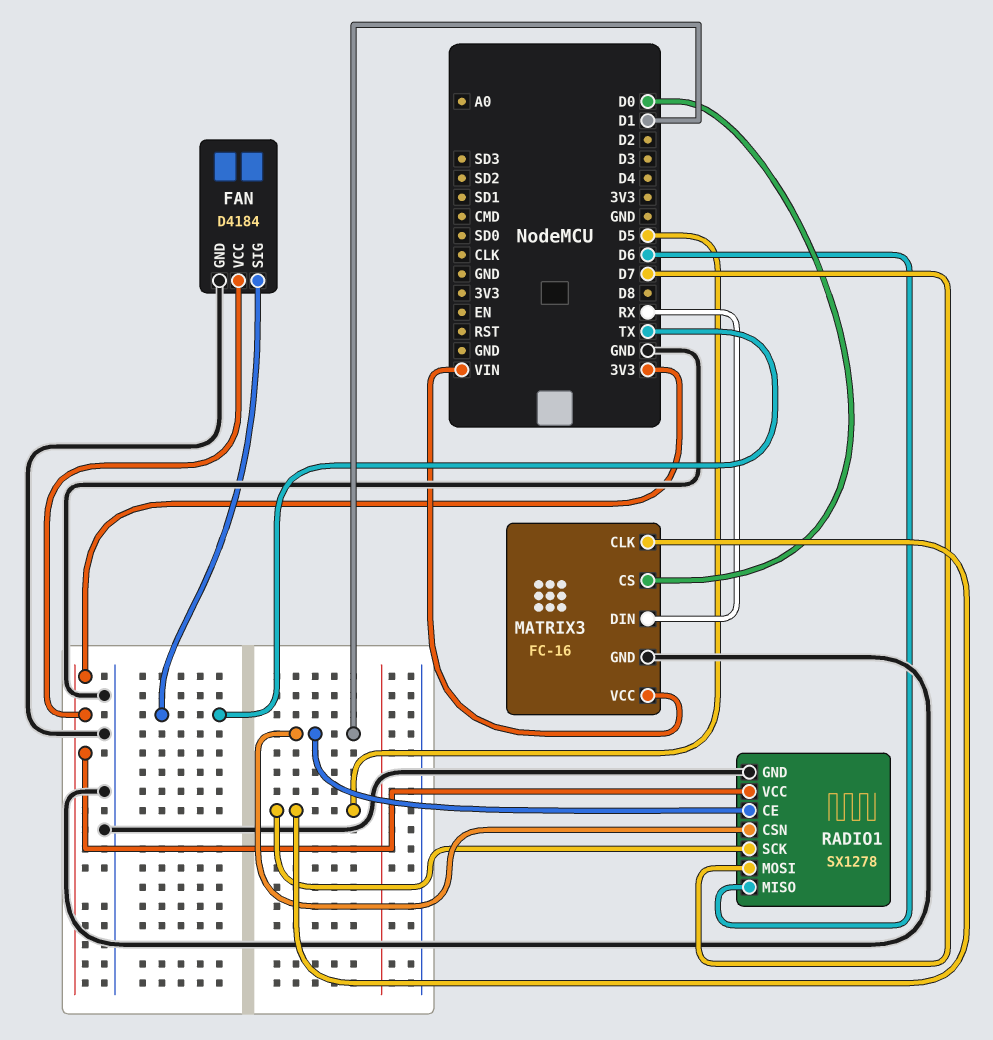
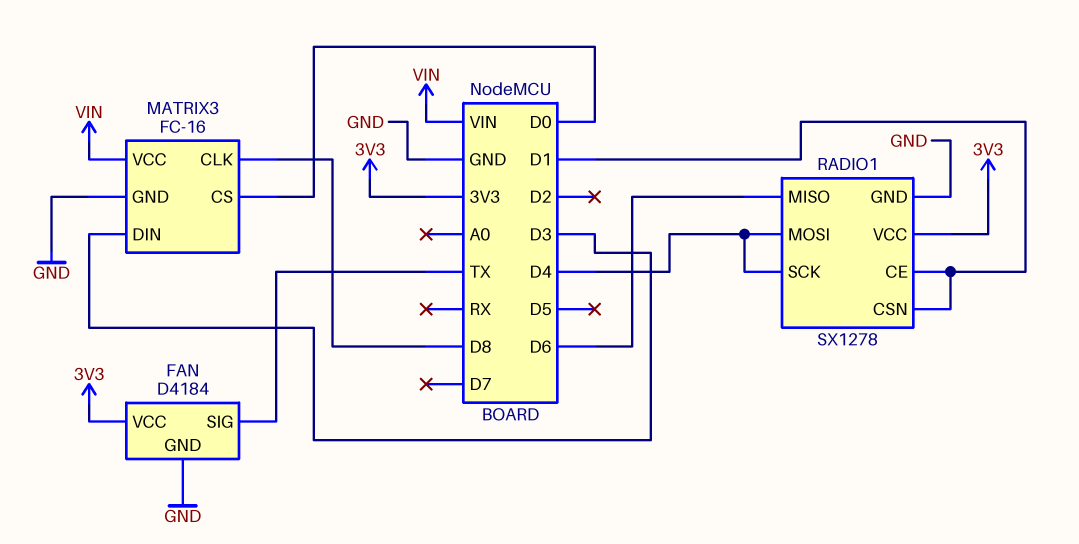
MATRIX3 pin CLK: D5 -> D8
MATRIX3 pin DIN: RX -> D3
RADIO1 pin MOSI: D7 -> D4
RADIO1 pin SCK: D5 -> D4

